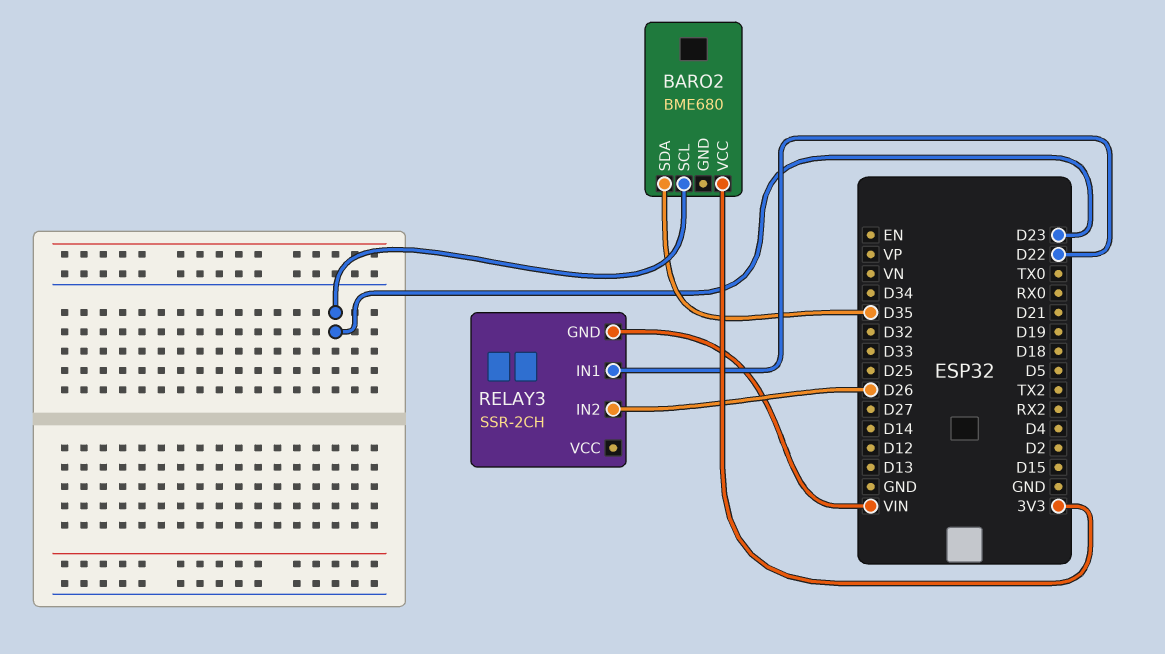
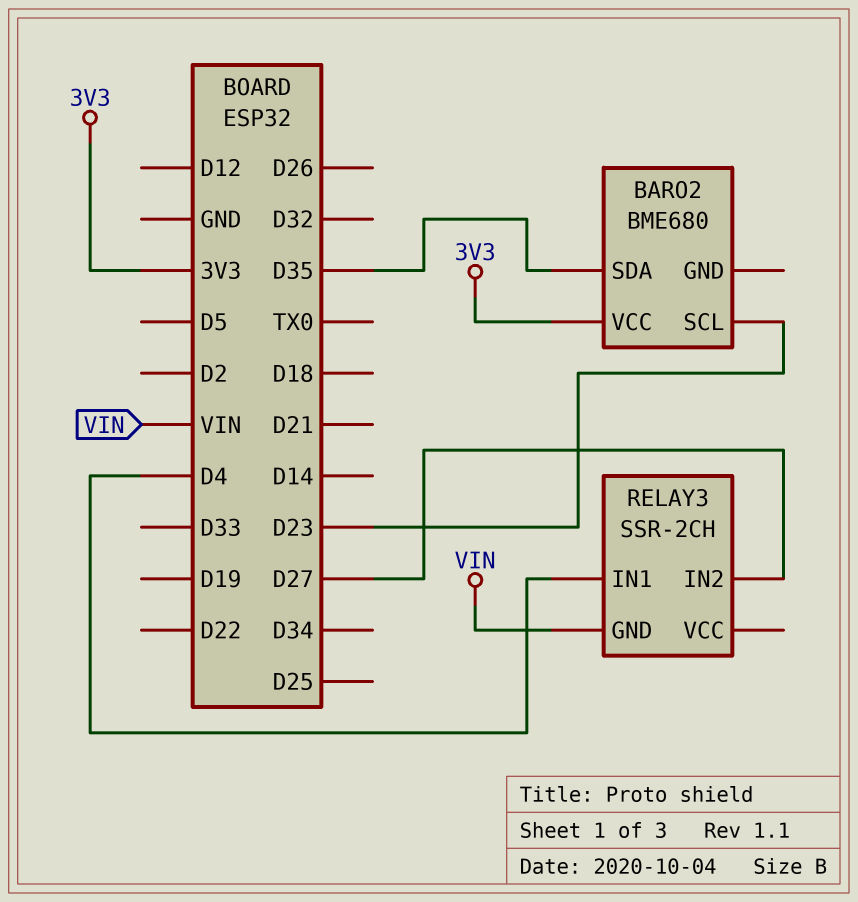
RELAY3 pin IN1: D22 -> D4
RELAY3 pin IN2: D26 -> D27

